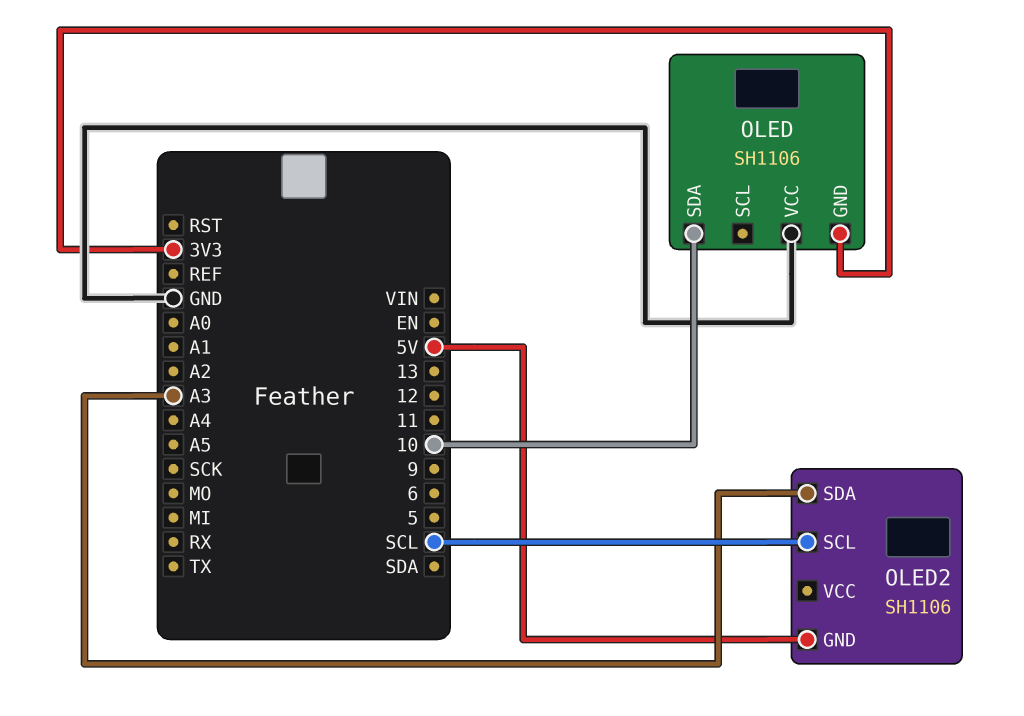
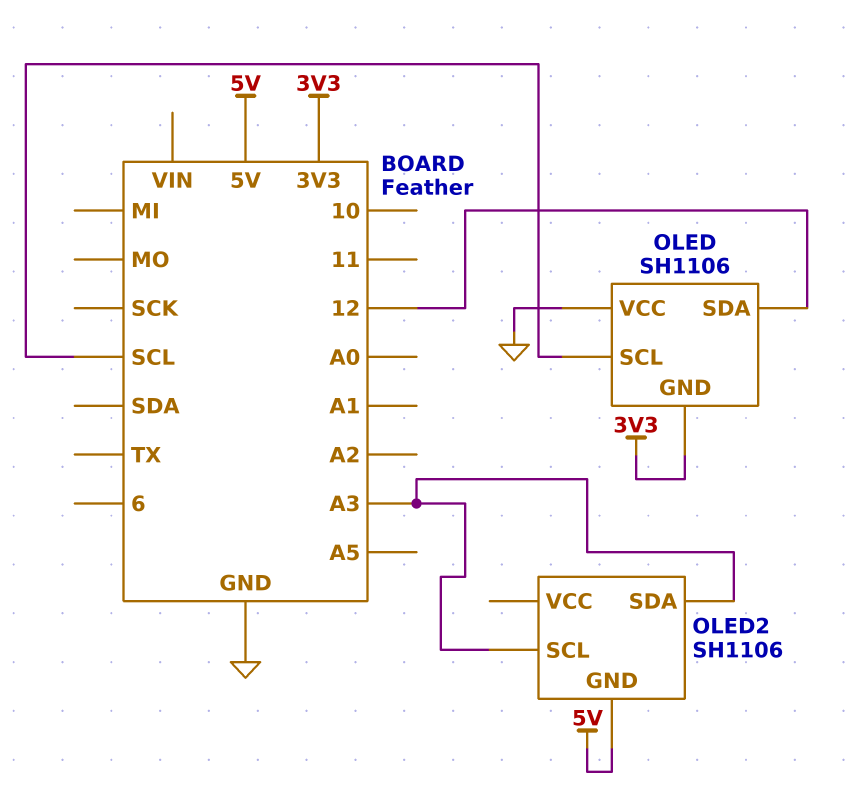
OLED pin SCL: none -> SCL
OLED pin SDA: 10 -> 12
OLED2 pin SCL: SCL -> A3

